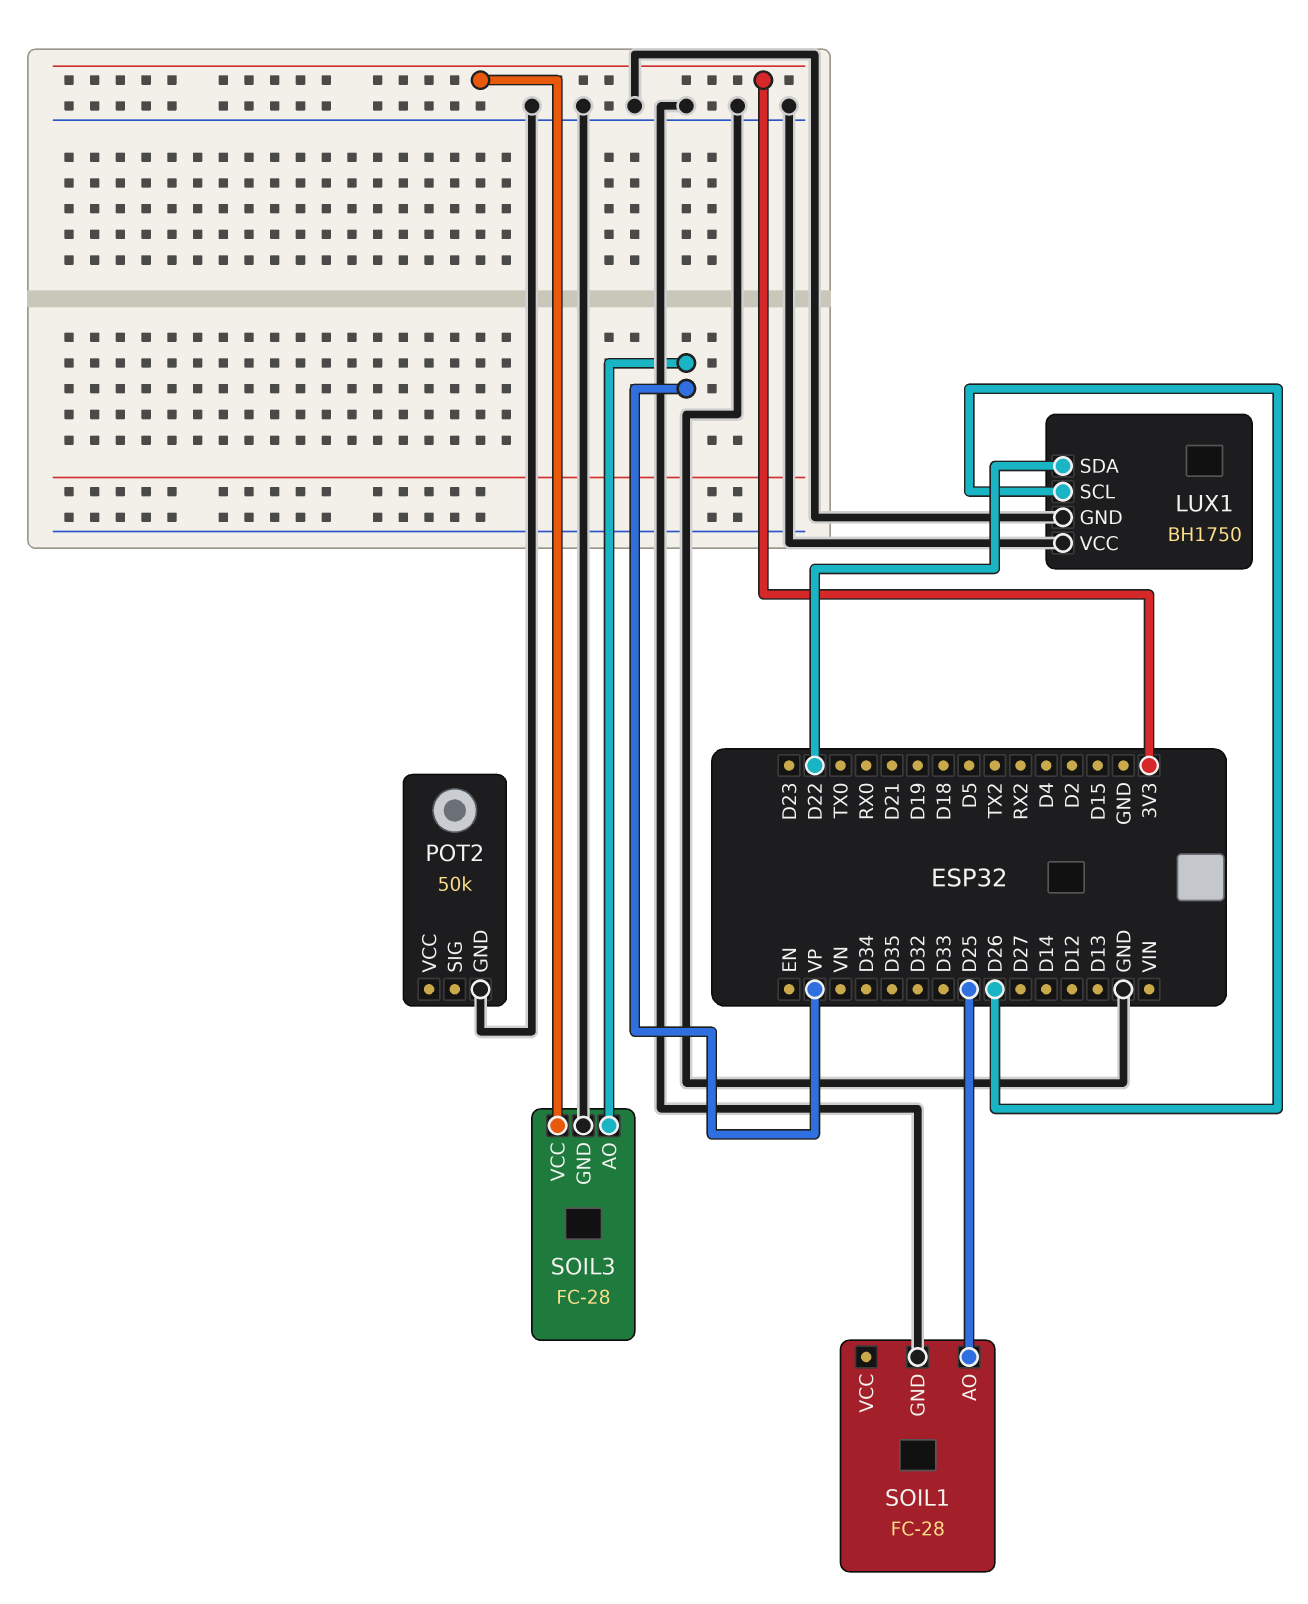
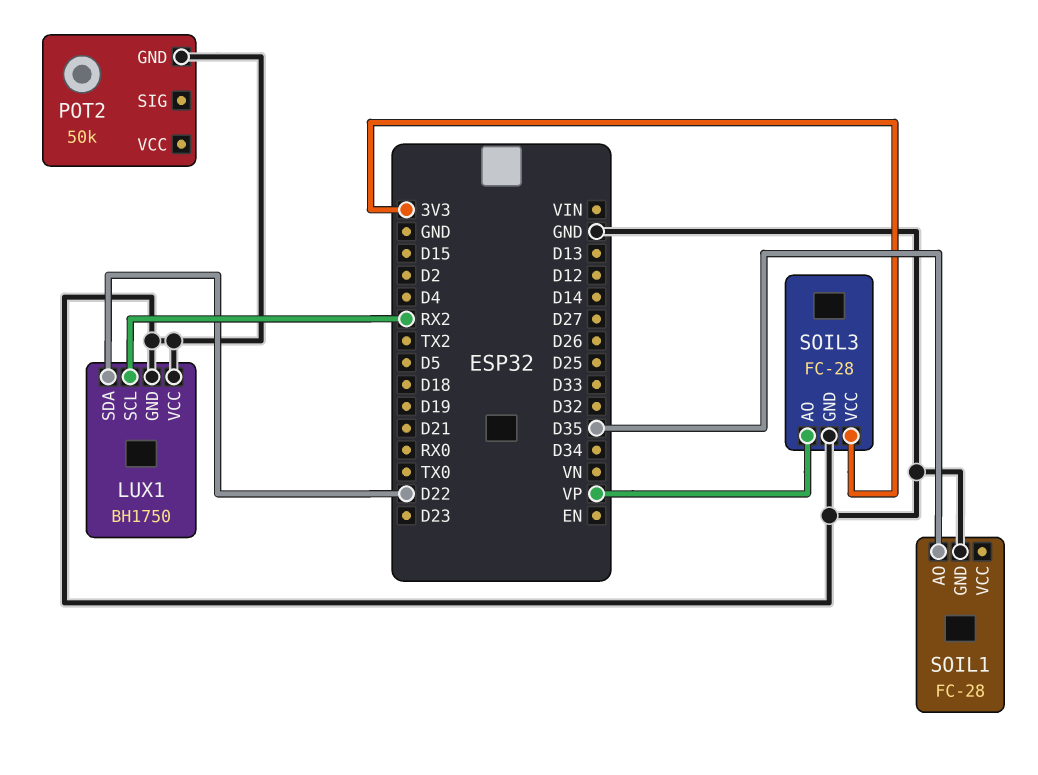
LUX1 pin SCL: D26 -> RX2
SOIL1 pin AO: D25 -> D35

